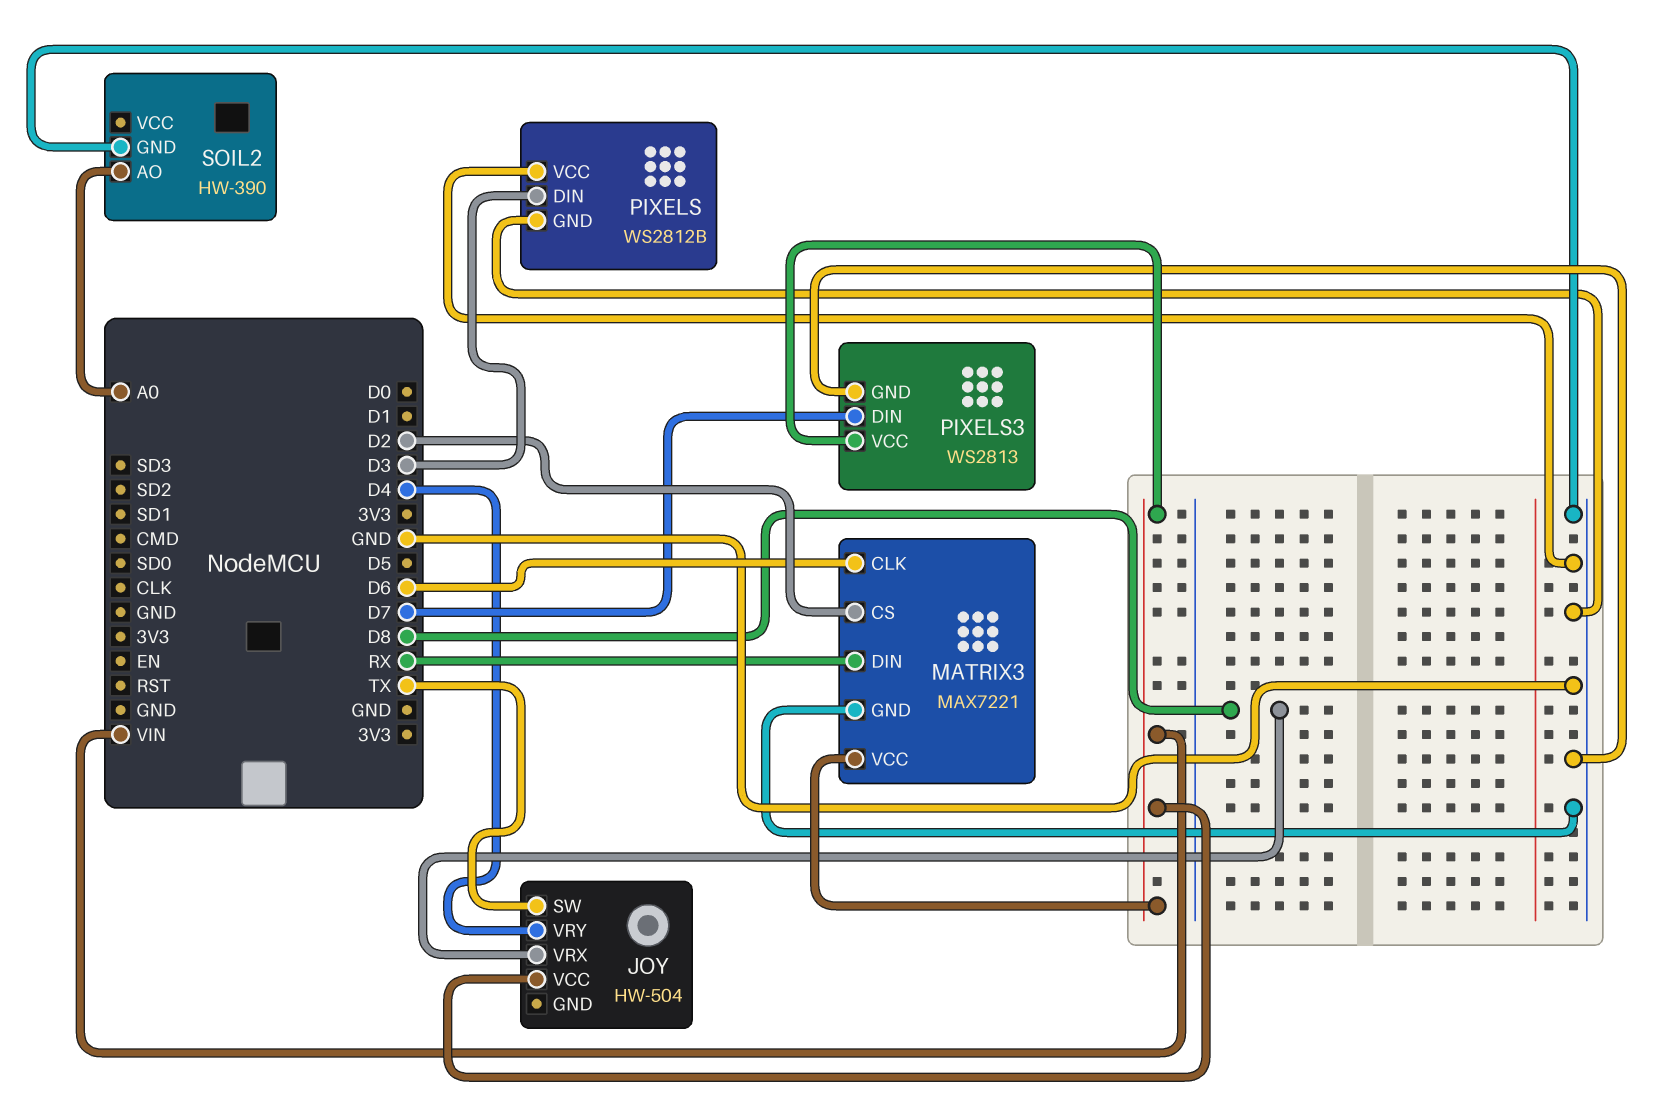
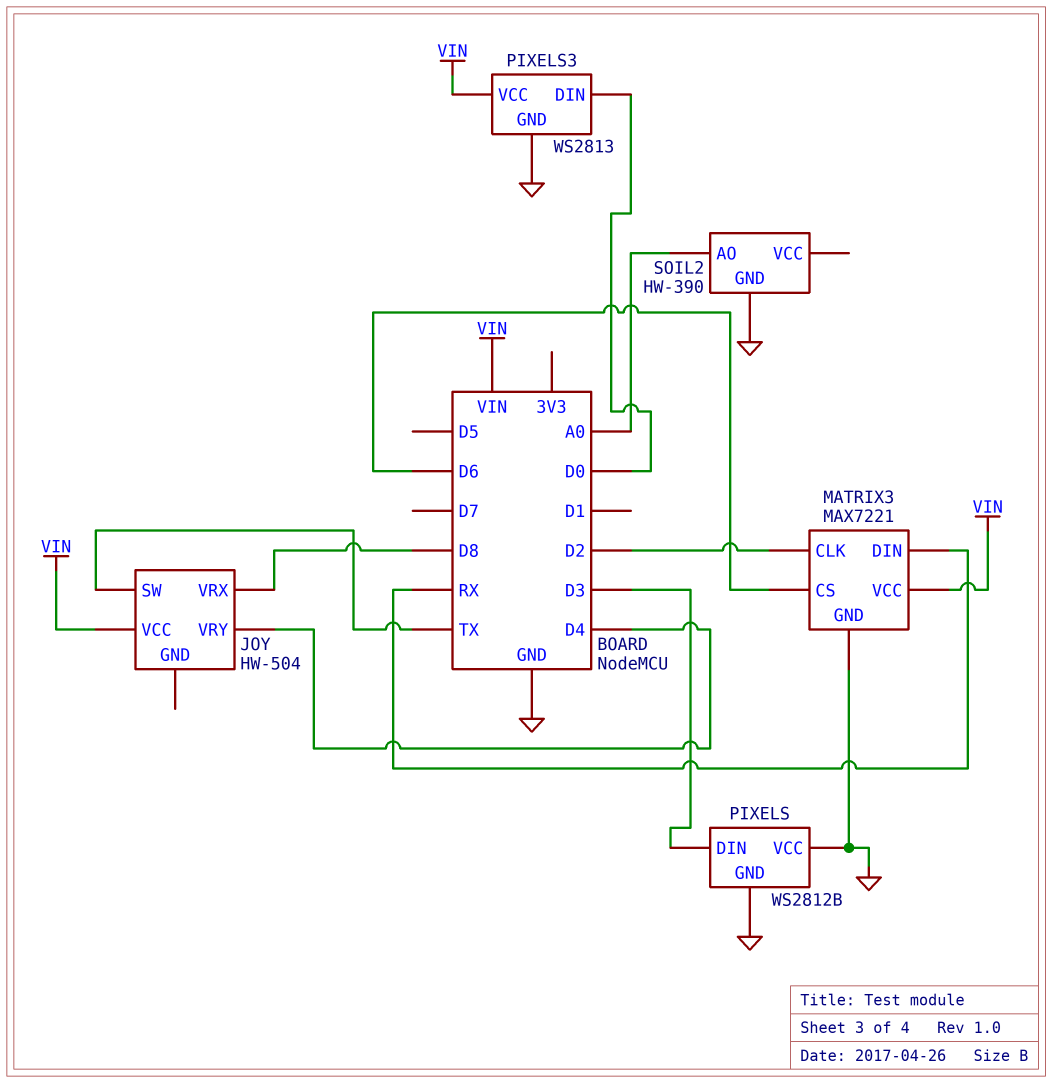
MATRIX3 pin CLK: D6 -> D2
MATRIX3 pin CS: D2 -> D6
PIXELS3 pin DIN: D7 -> D0

